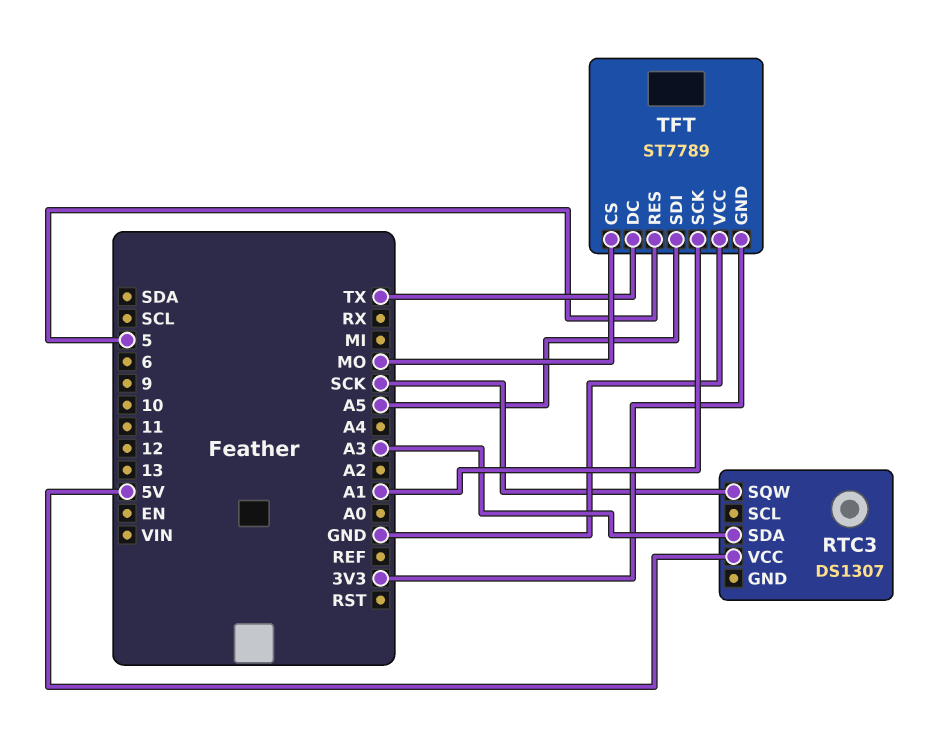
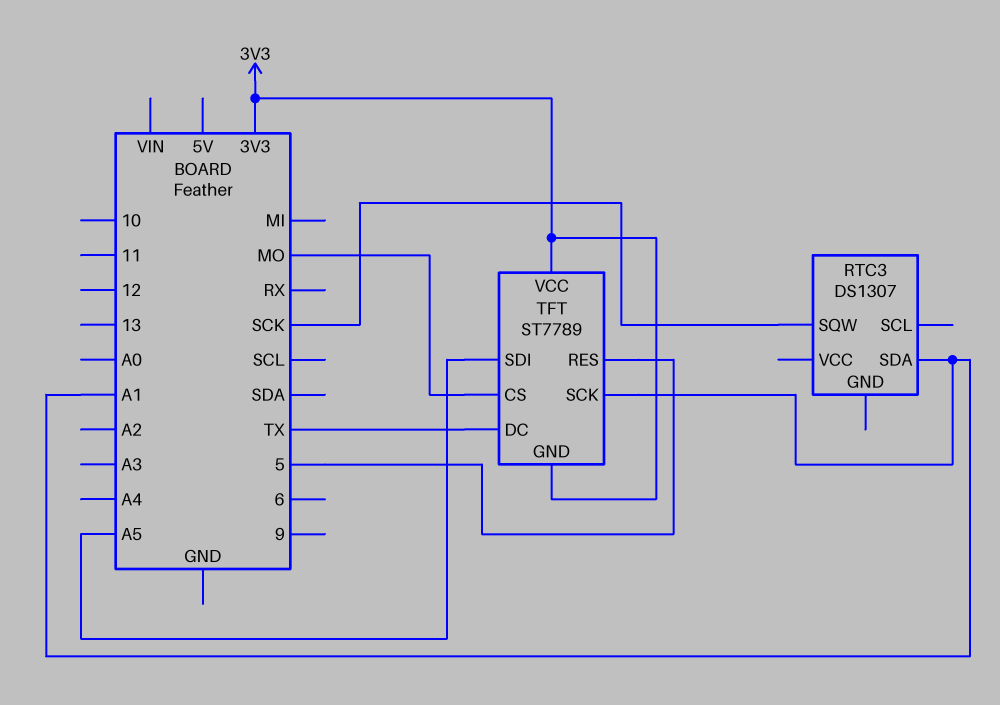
RTC3 pin SDA: A3 -> A1
RTC3 pin VCC: 5V -> none
TFT pin VCC: GND -> 3V3

